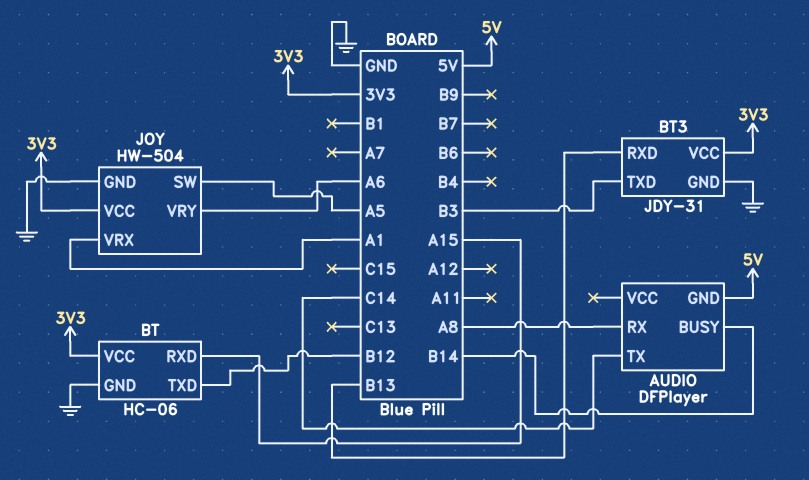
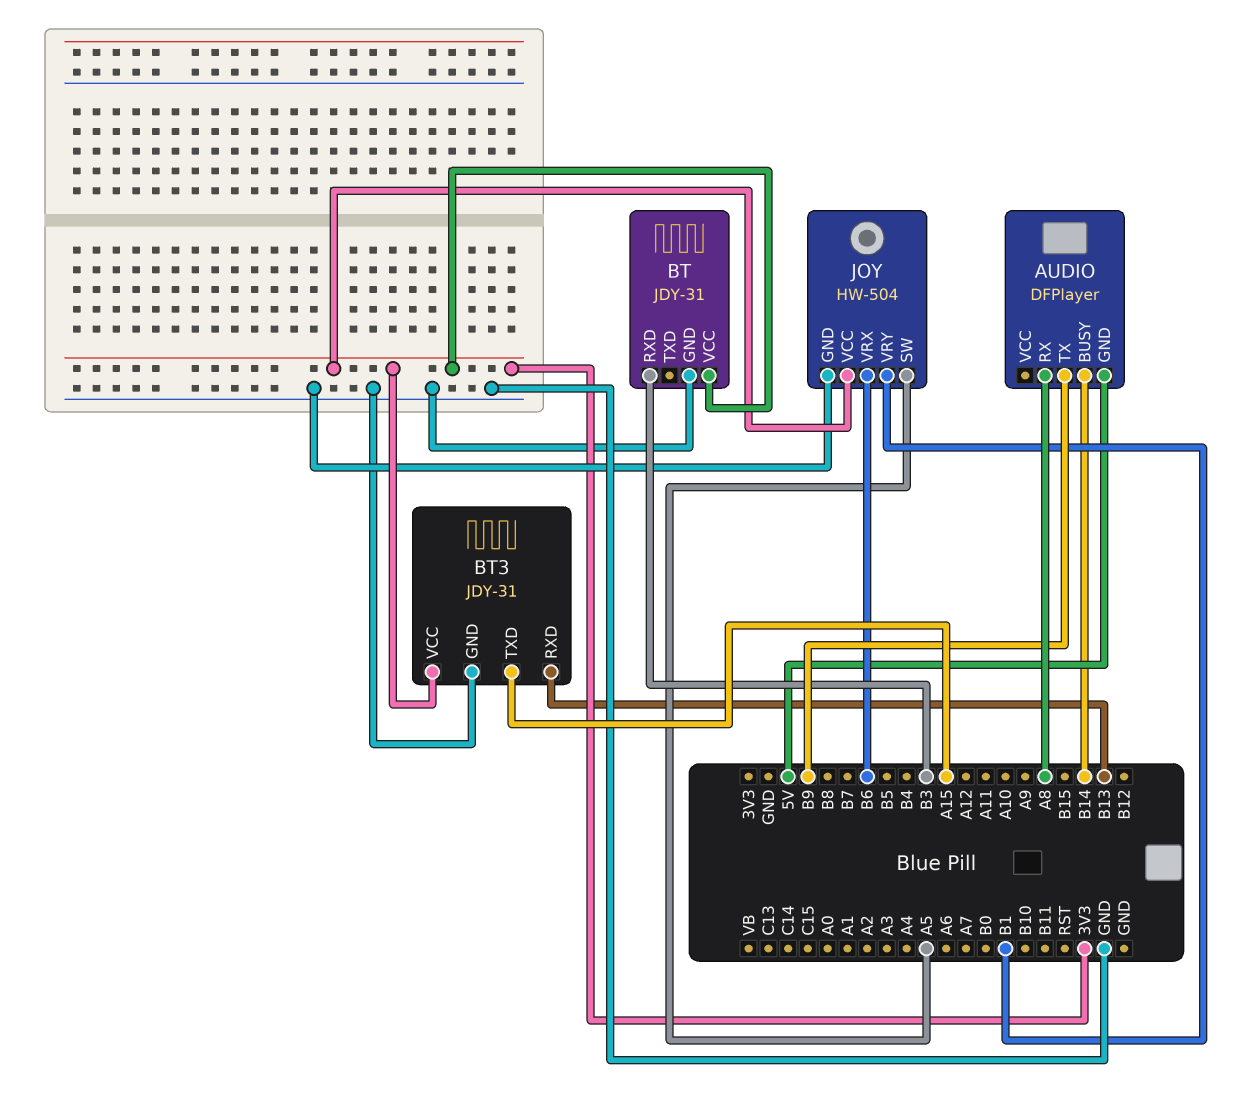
AUDIO pin TX: C14 -> B9
BT: HC-06 -> JDY-31
BT pin RXD: A15 -> B3
BT pin TXD: B12 -> none
BT3 pin TXD: B3 -> A15
JOY pin VRX: A1 -> B6
JOY pin VRY: A6 -> B1

